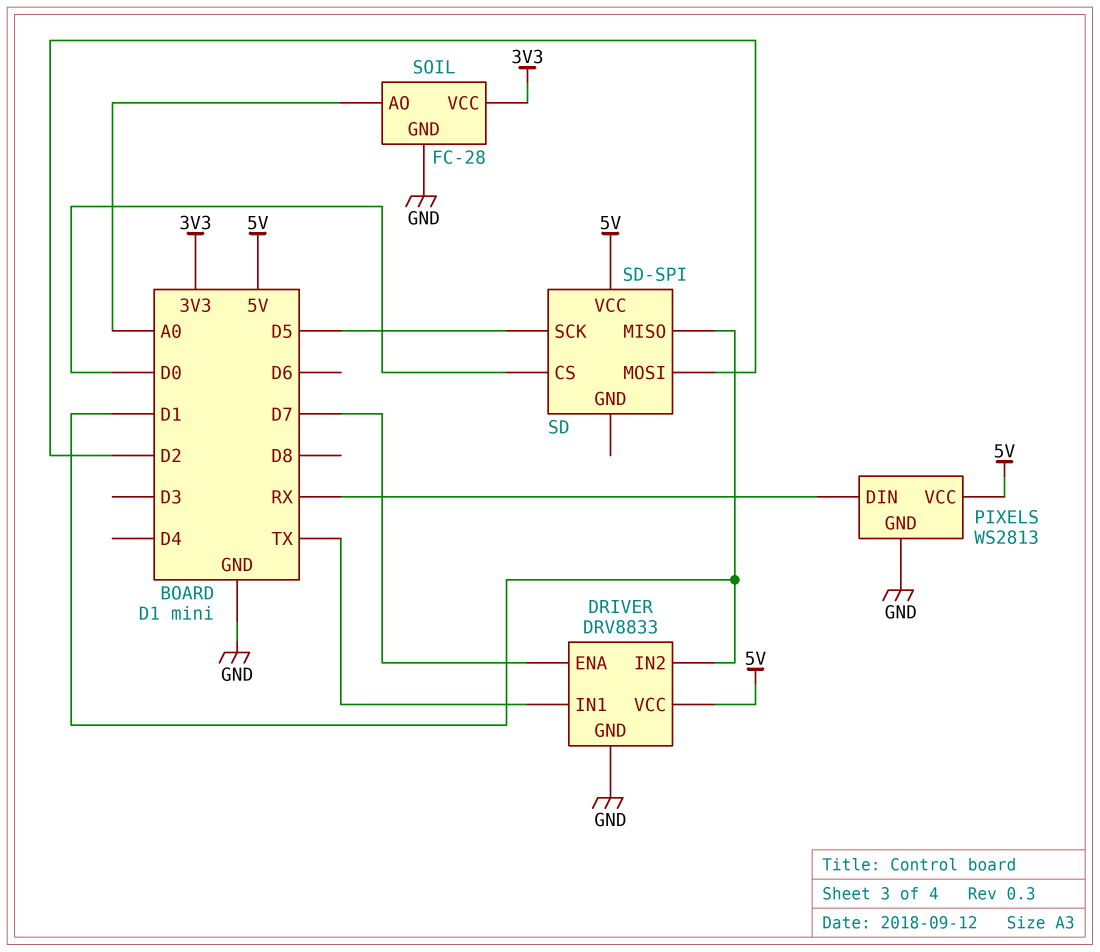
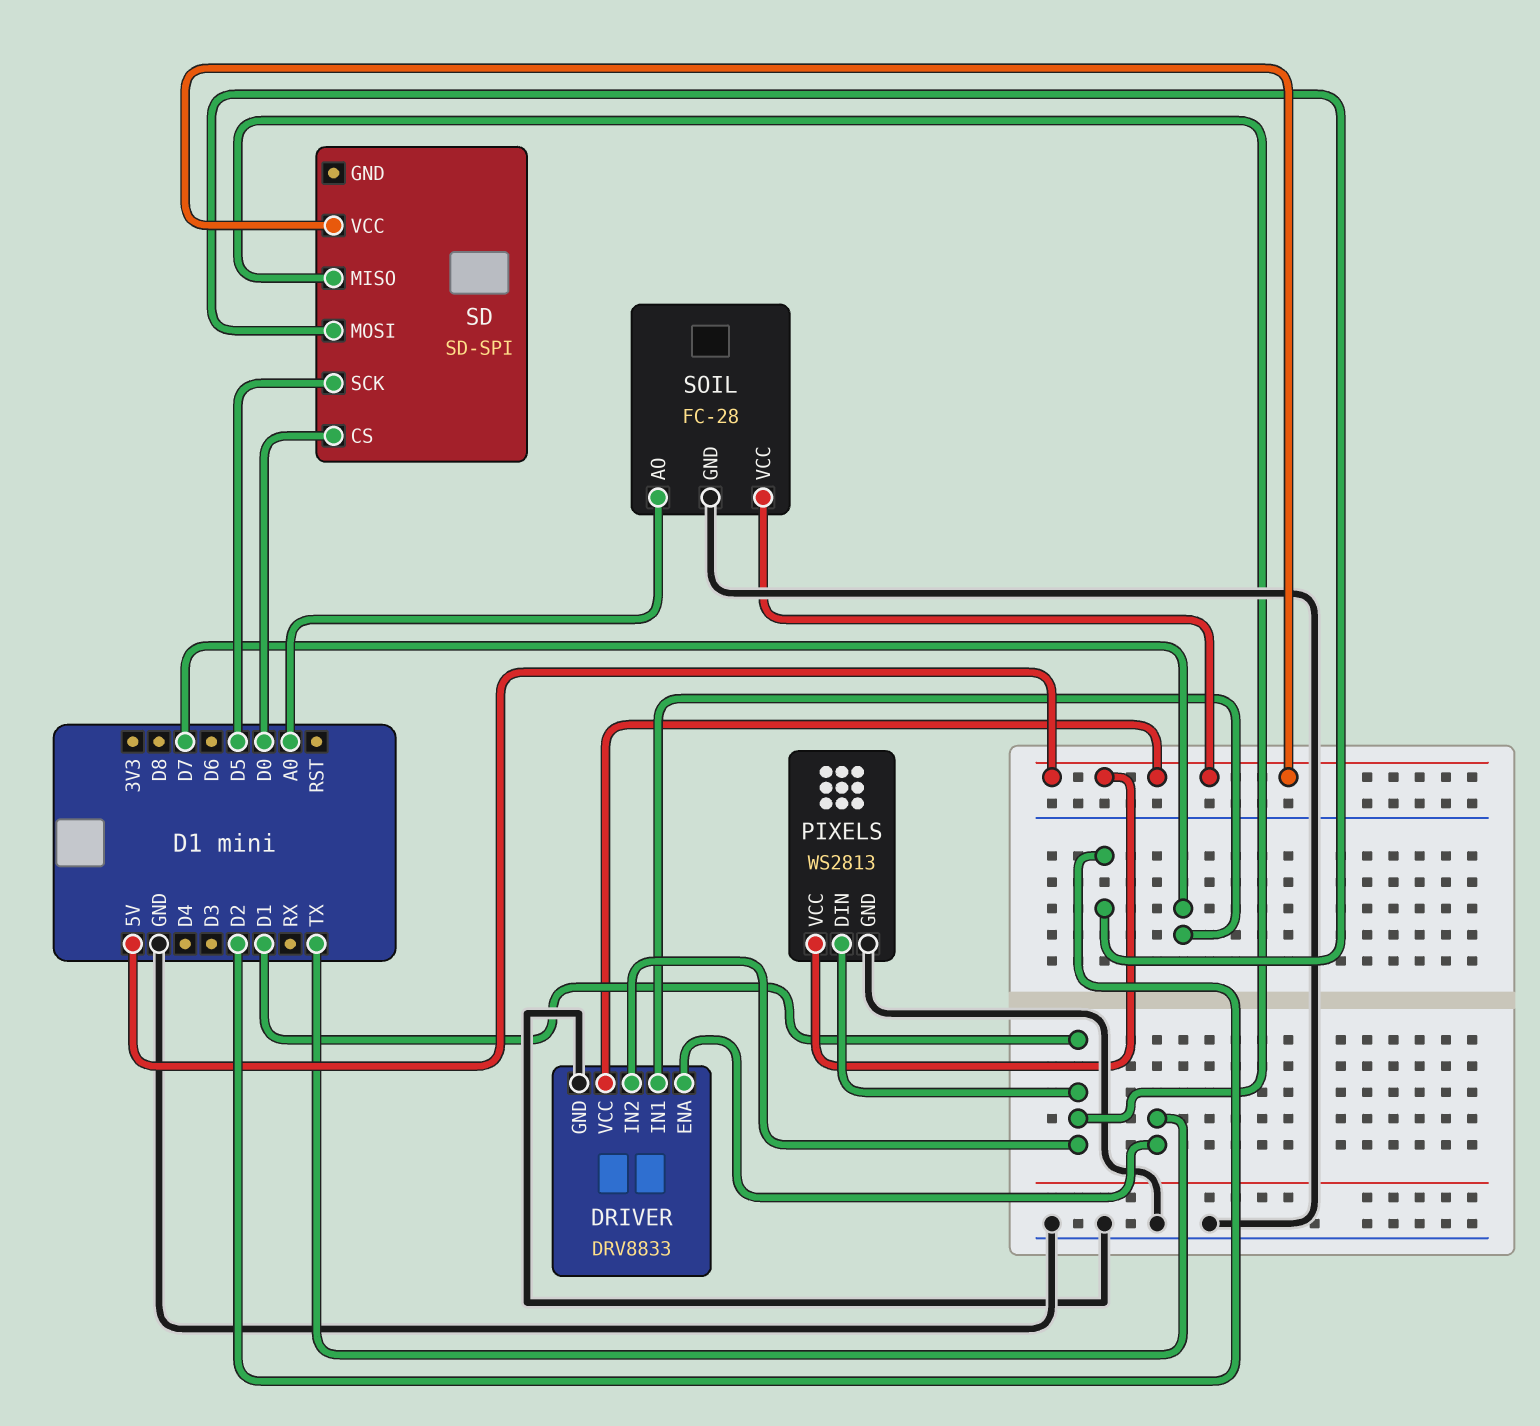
DRIVER pin ENA: D7 -> TX
DRIVER pin IN1: TX -> D7
PIXELS pin DIN: RX -> D1
SOIL pin VCC: 3V3 -> 5V

